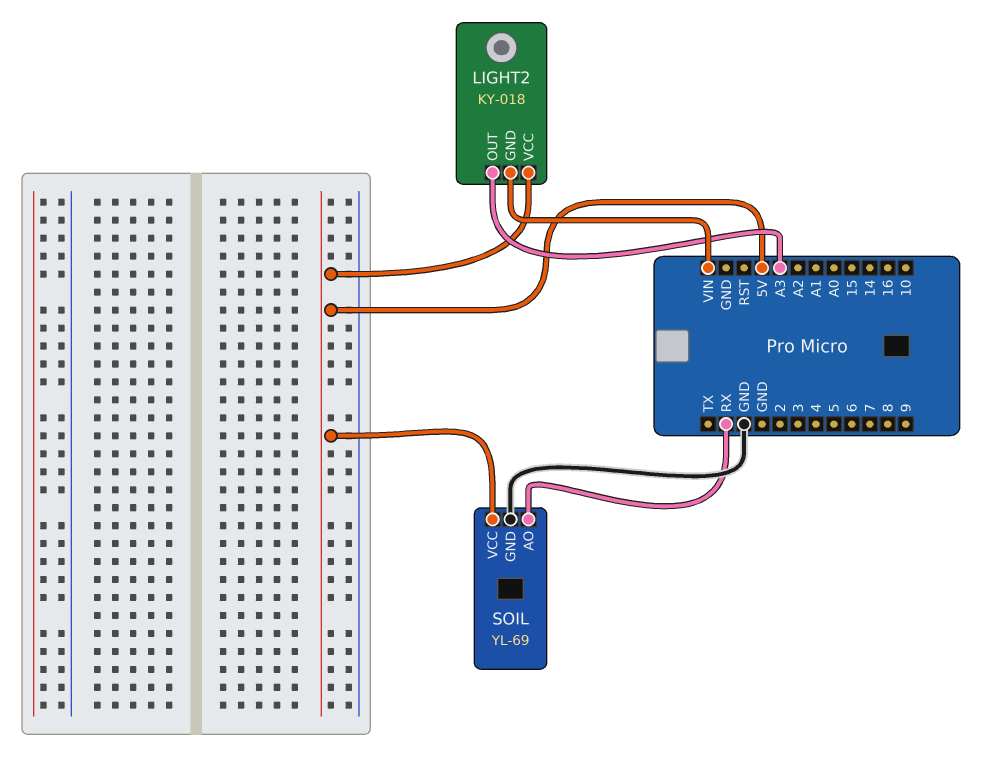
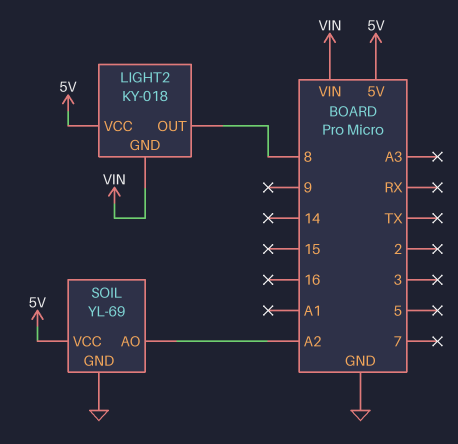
LIGHT2 pin OUT: A3 -> 8
SOIL pin AO: RX -> A2

